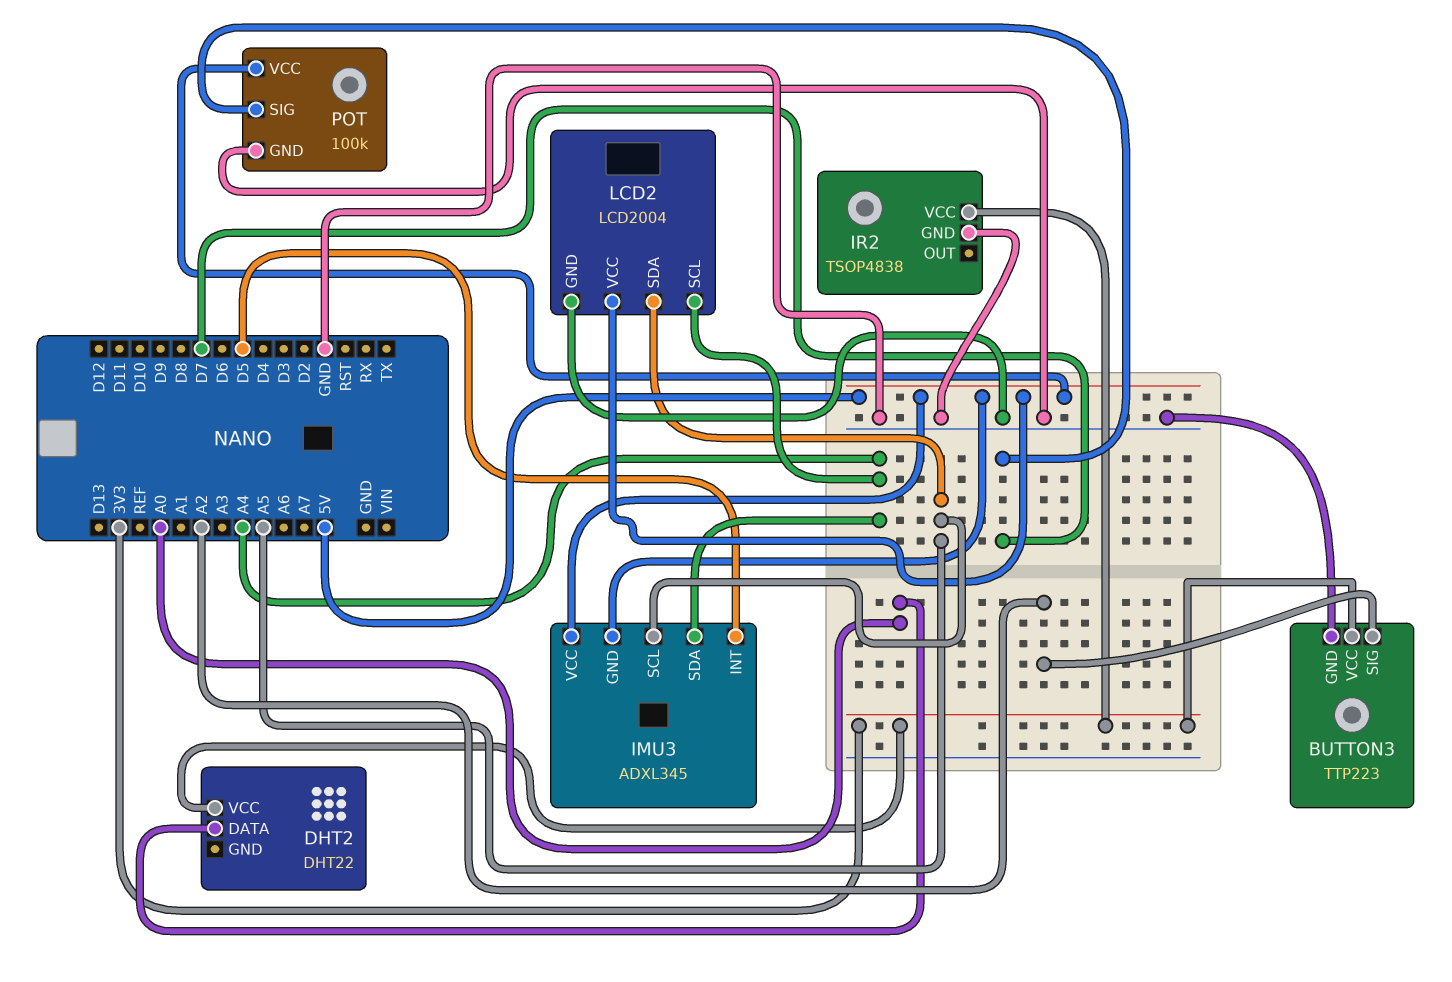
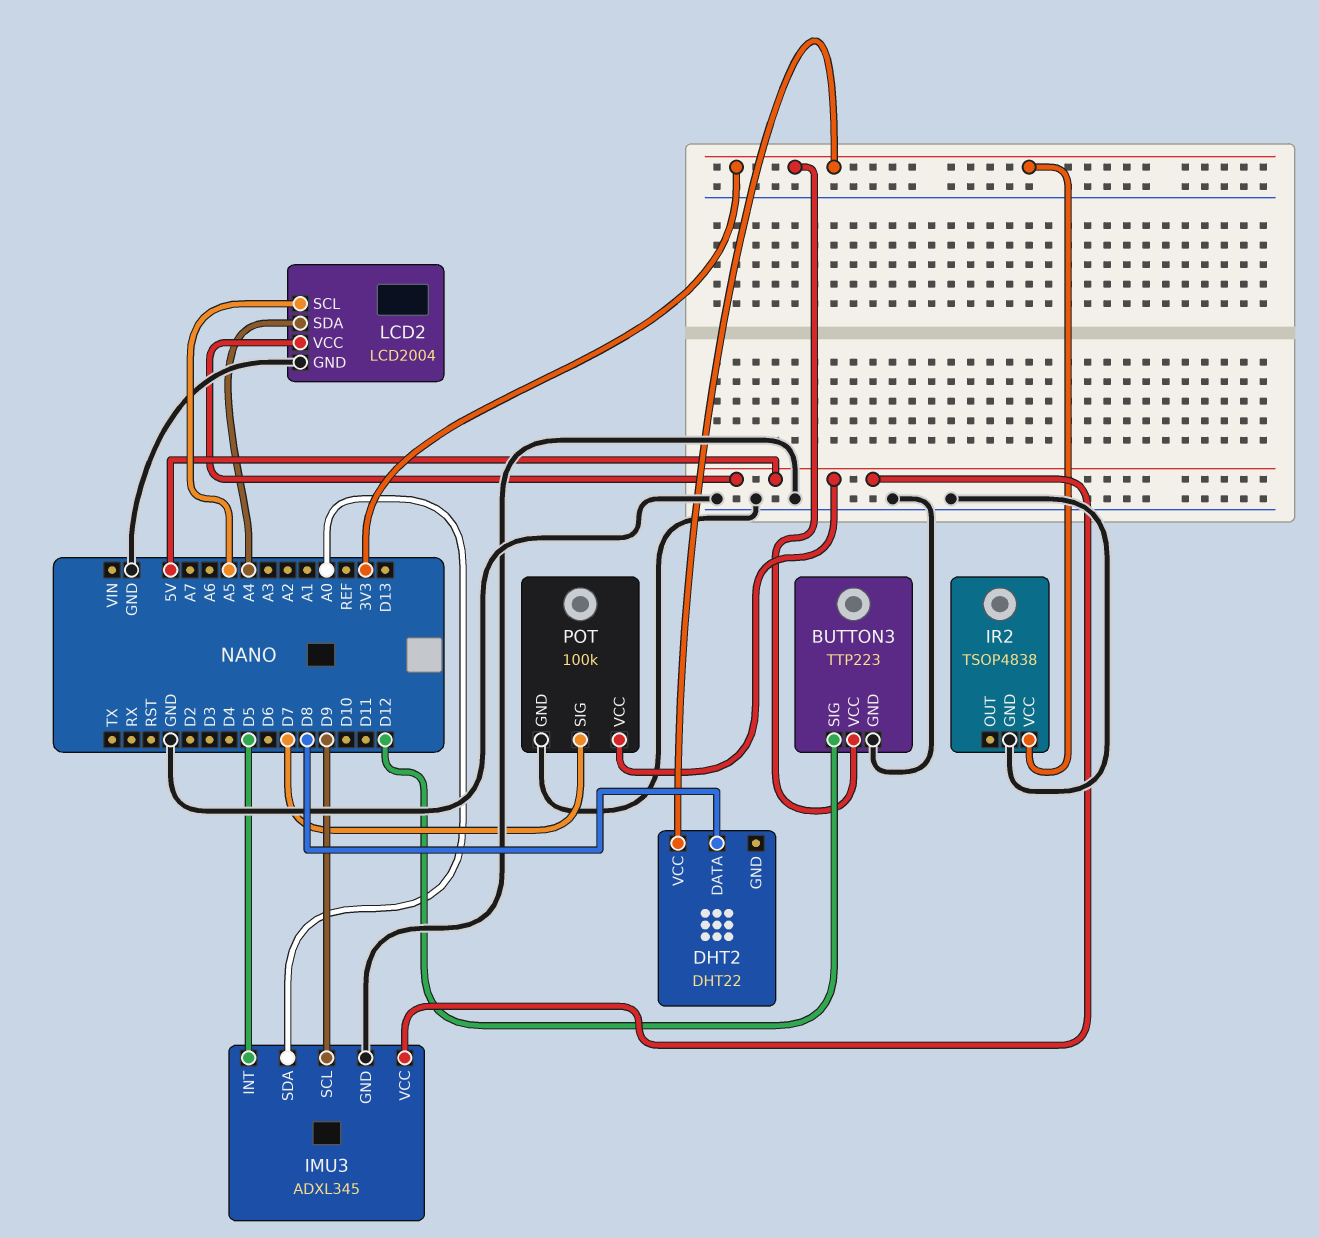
BUTTON3 pin SIG: A2 -> D12
DHT2 pin DATA: A0 -> D8
IMU3 pin GND: 5V -> GND
IMU3 pin SCL: A5 -> D9
IMU3 pin SDA: A4 -> A0
LCD2 pin SCL: A4 -> A5
LCD2 pin SDA: A5 -> A4

